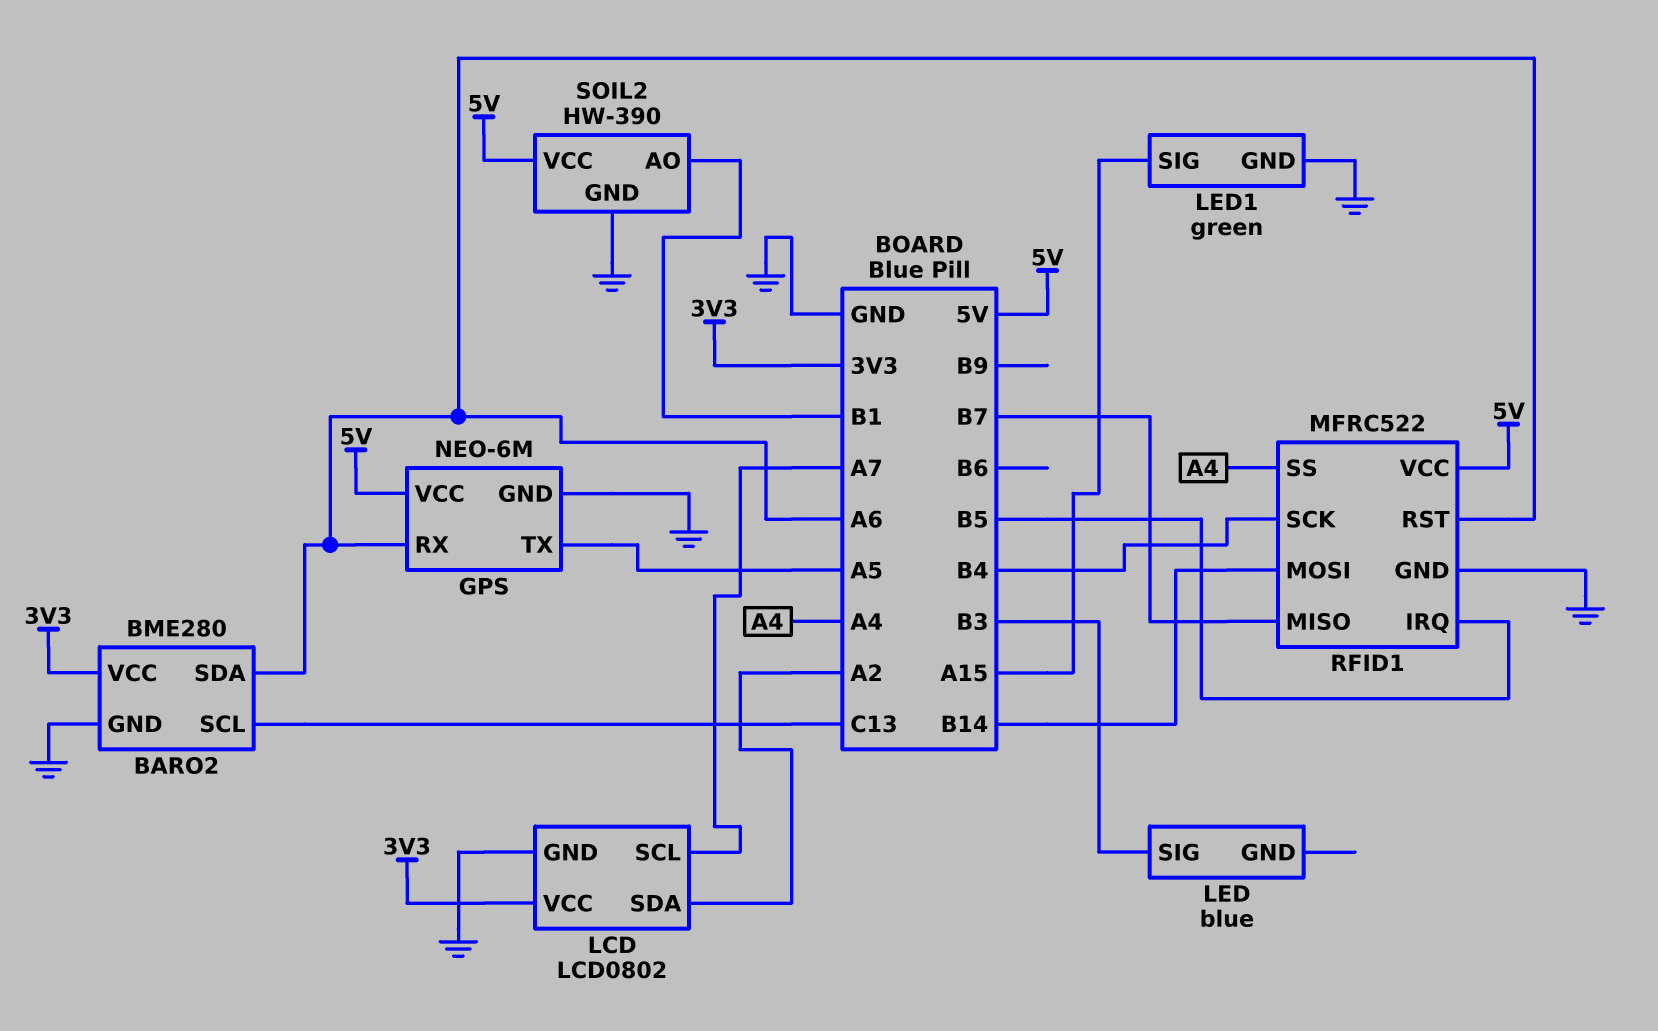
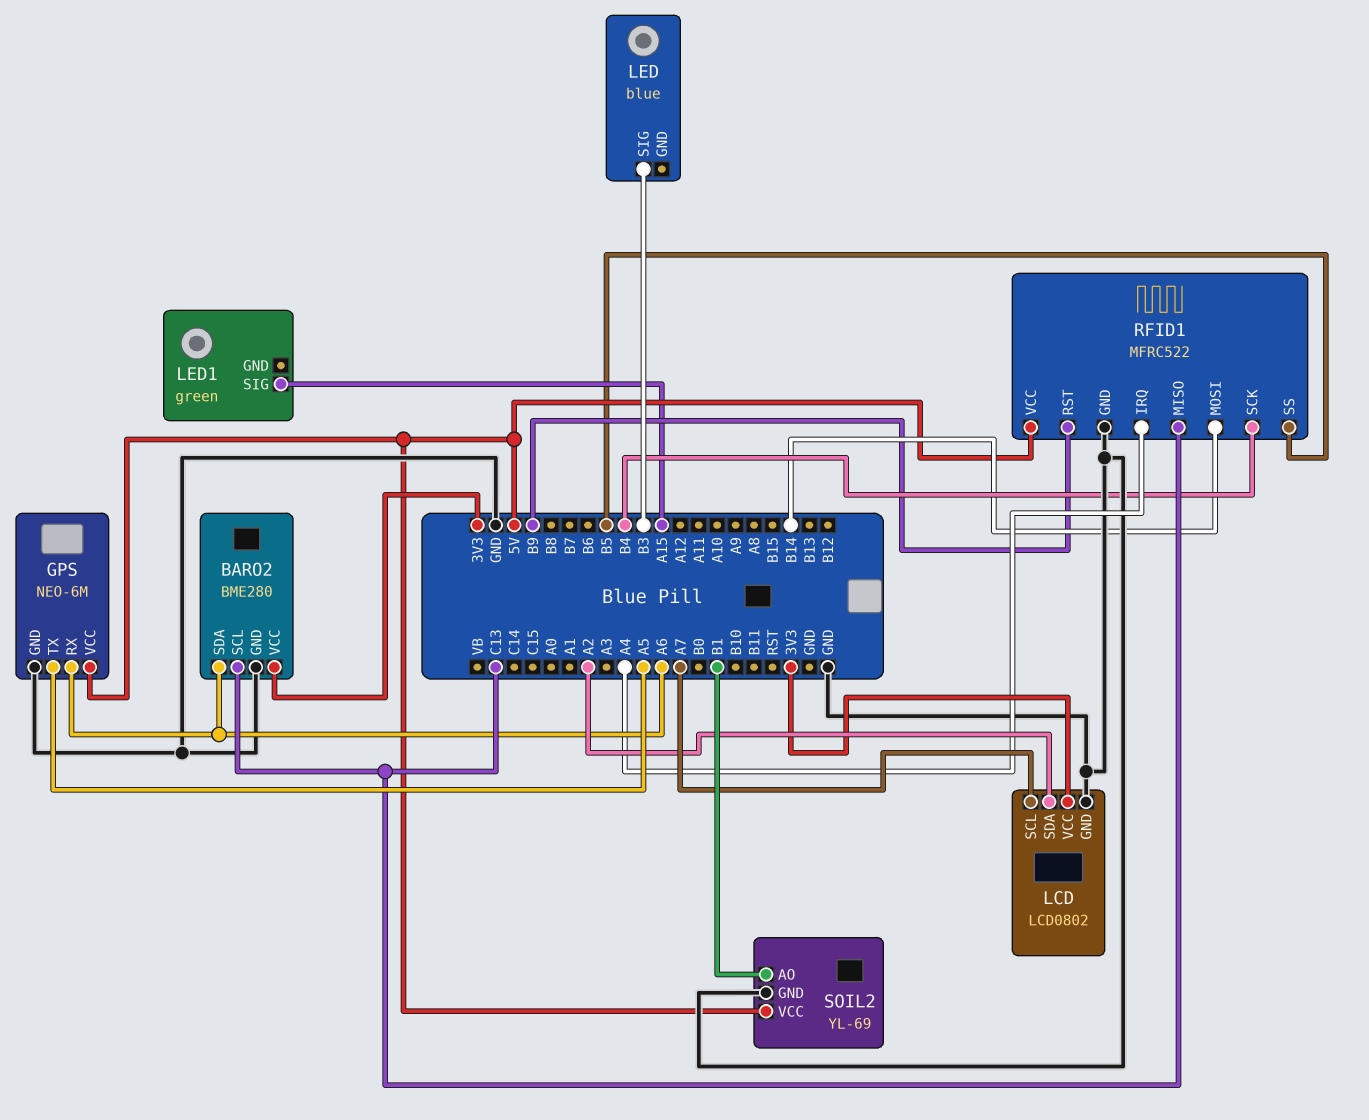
LED1 pin GND: GND -> none
RFID1 pin IRQ: B5 -> A4
RFID1 pin MISO: B7 -> C13
RFID1 pin RST: A6 -> B9
RFID1 pin SS: A4 -> B5
SOIL2: HW-390 -> YL-69

